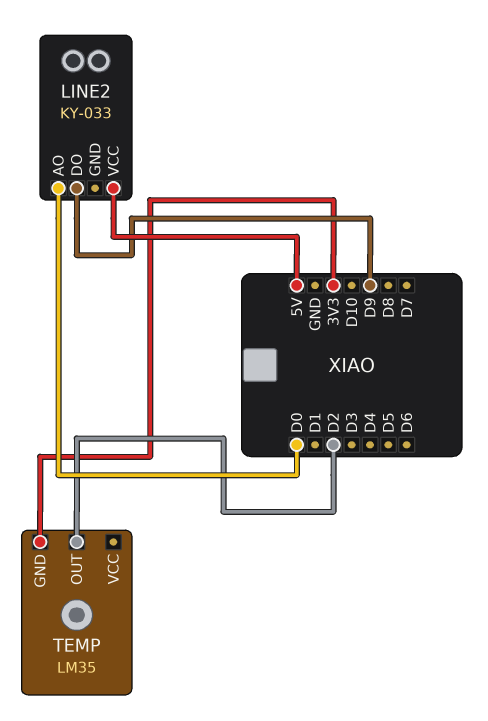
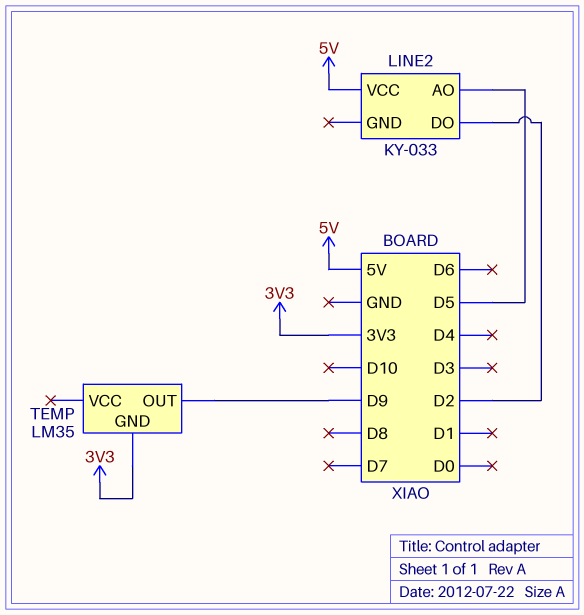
LINE2 pin AO: D0 -> D5
LINE2 pin DO: D9 -> D2
TEMP pin OUT: D2 -> D9

